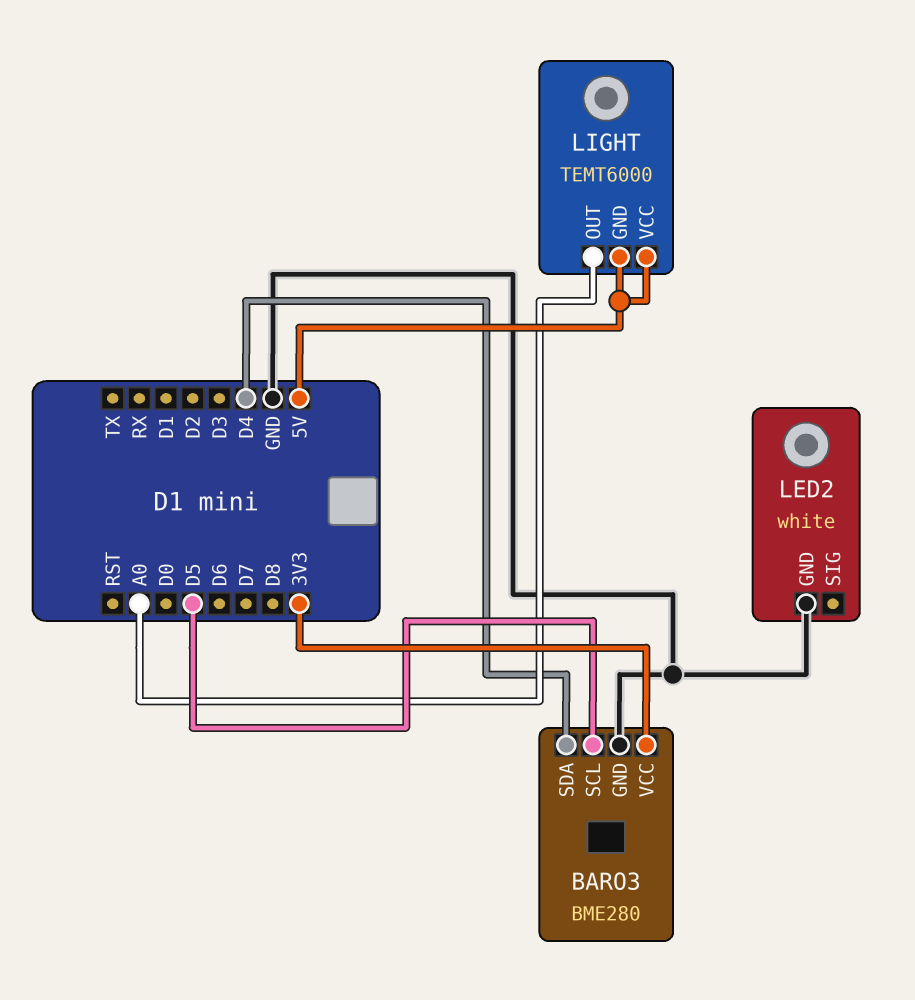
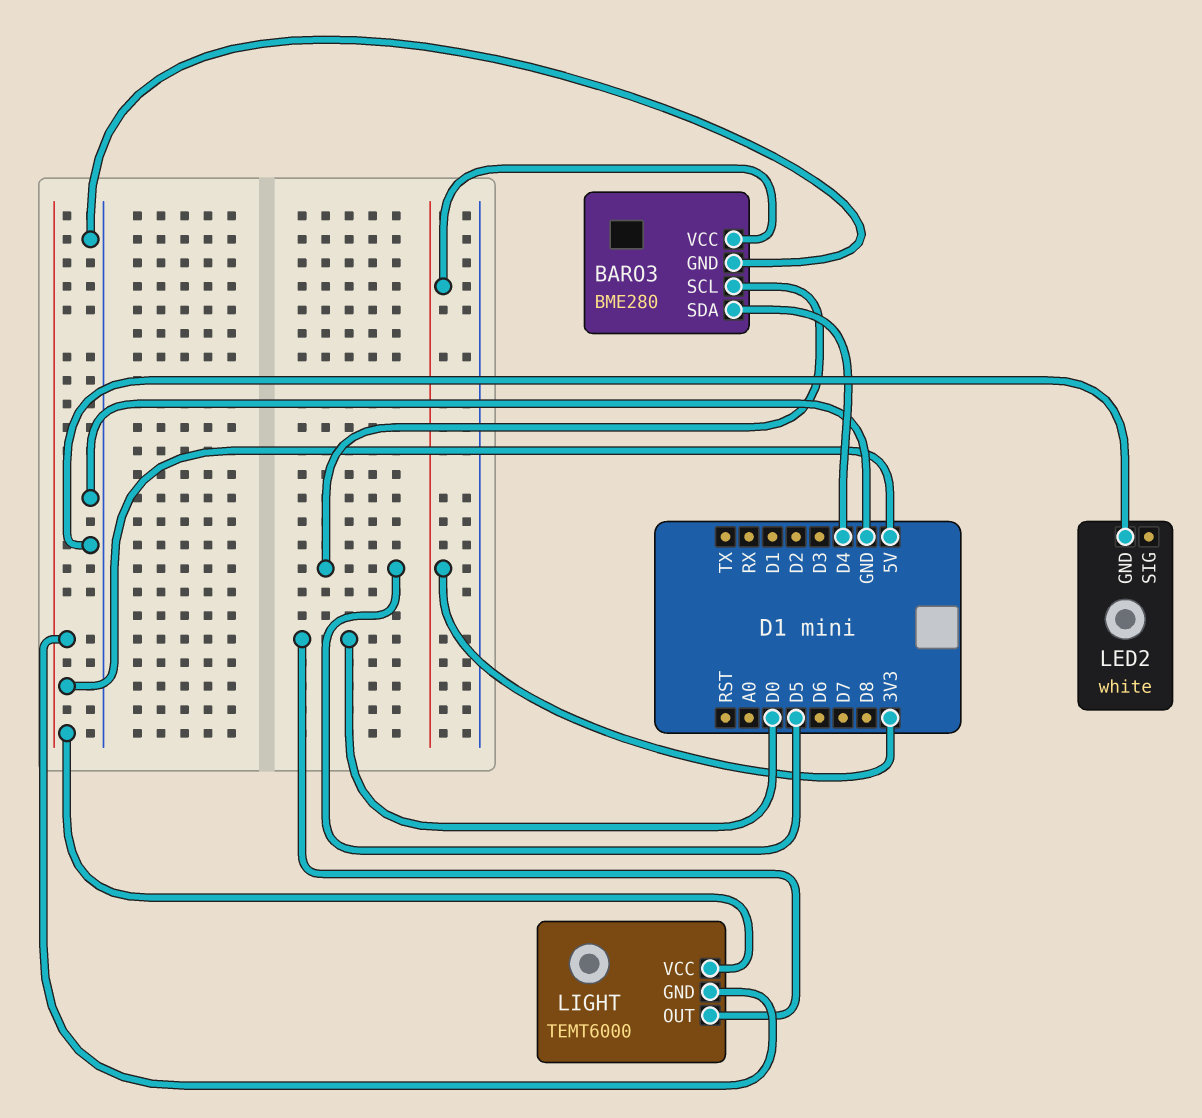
LIGHT pin OUT: A0 -> D0

